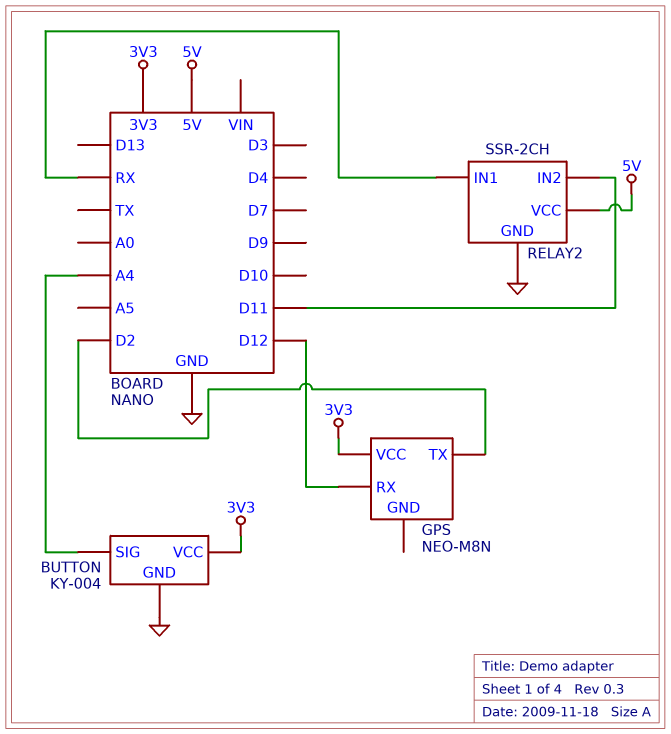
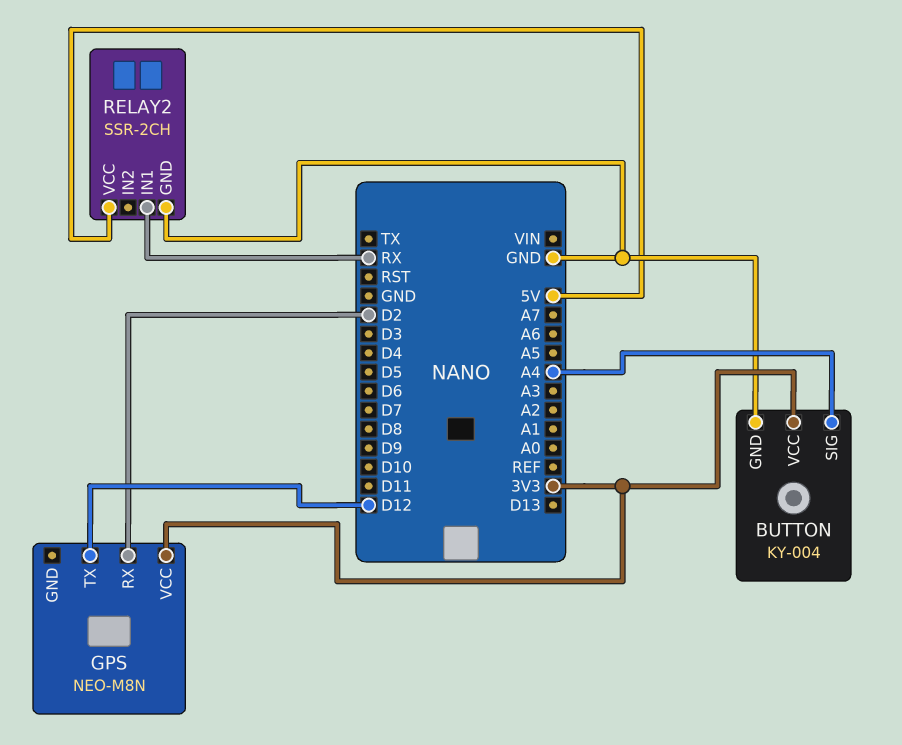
GPS pin RX: D12 -> D2
GPS pin TX: D2 -> D12
RELAY2 pin IN2: D11 -> none

